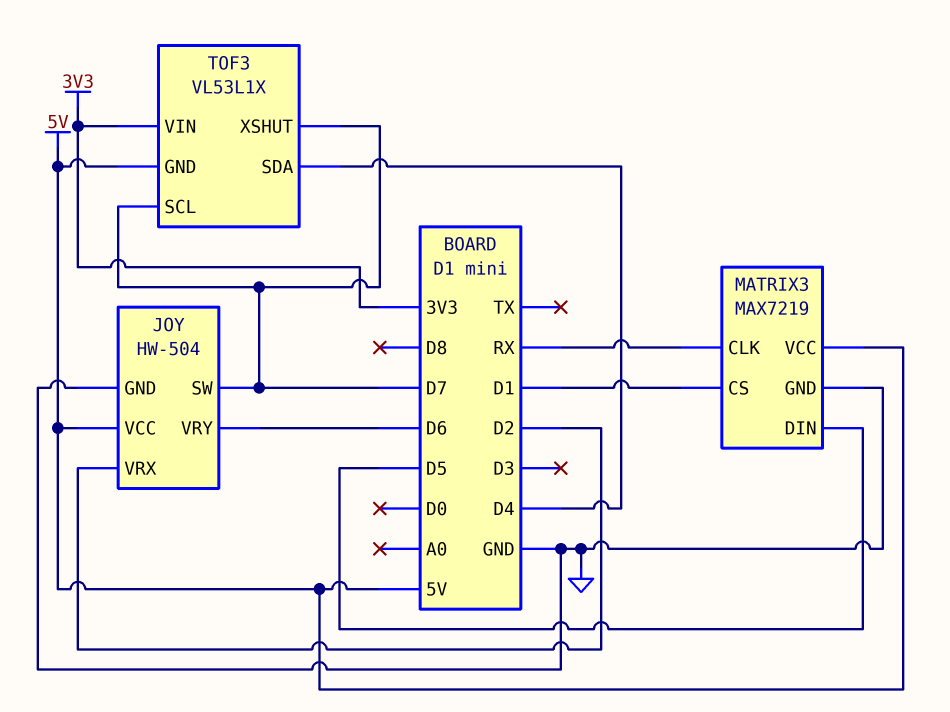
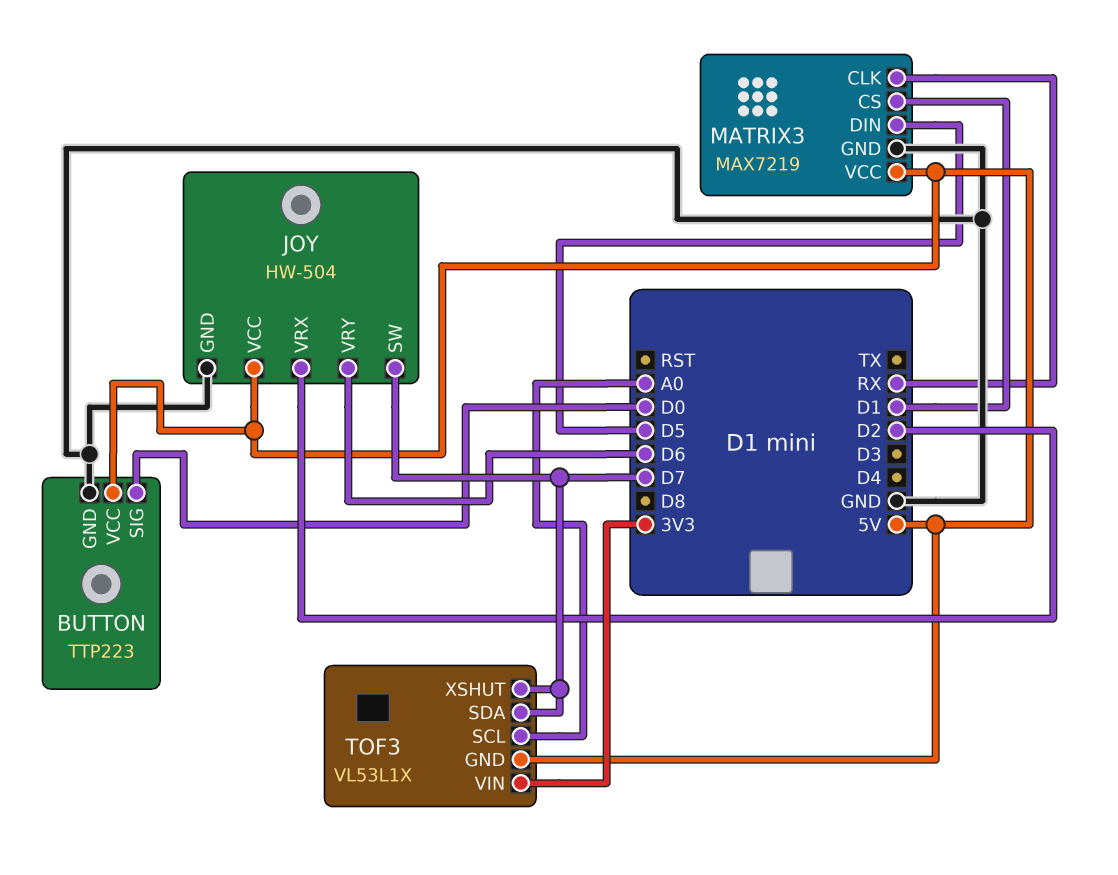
BUTTON: none -> TTP223
BUTTON pin GND: none -> GND
BUTTON pin SIG: none -> D0
BUTTON pin VCC: none -> 5V
TOF3 pin SCL: D7 -> A0
TOF3 pin SDA: D4 -> D7

